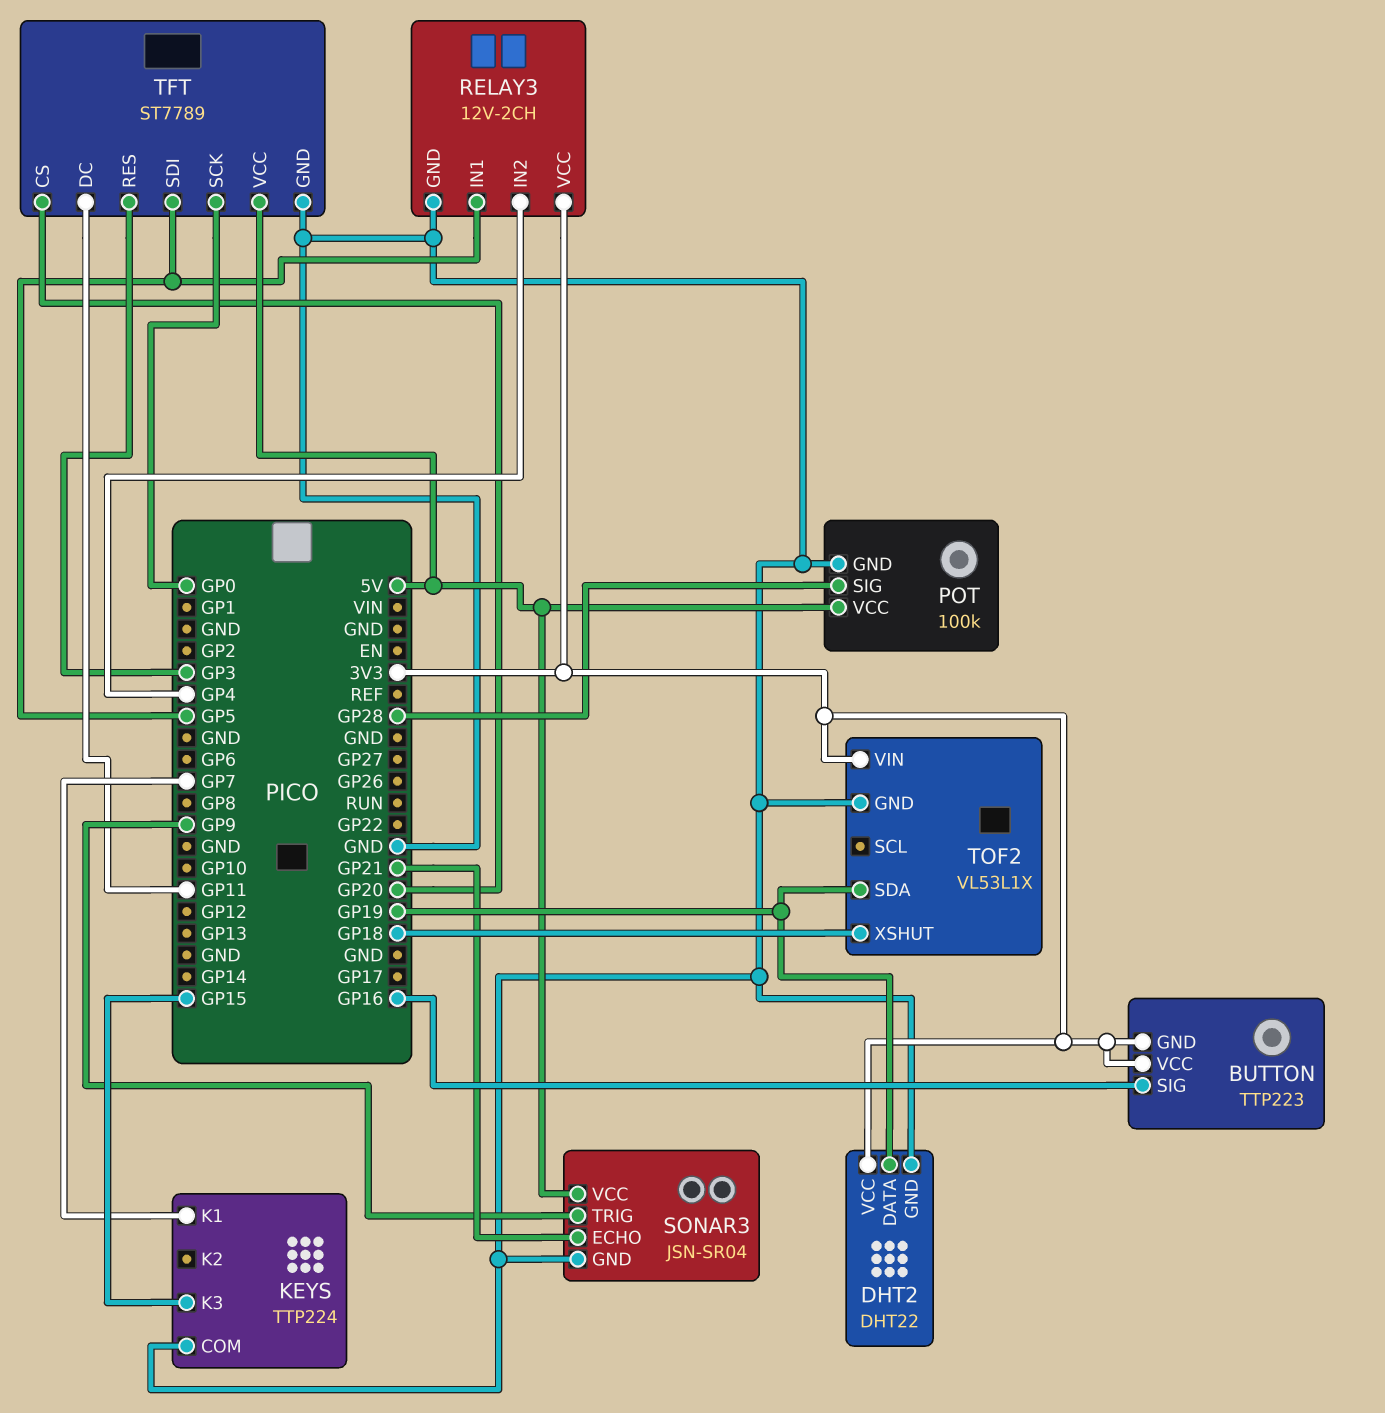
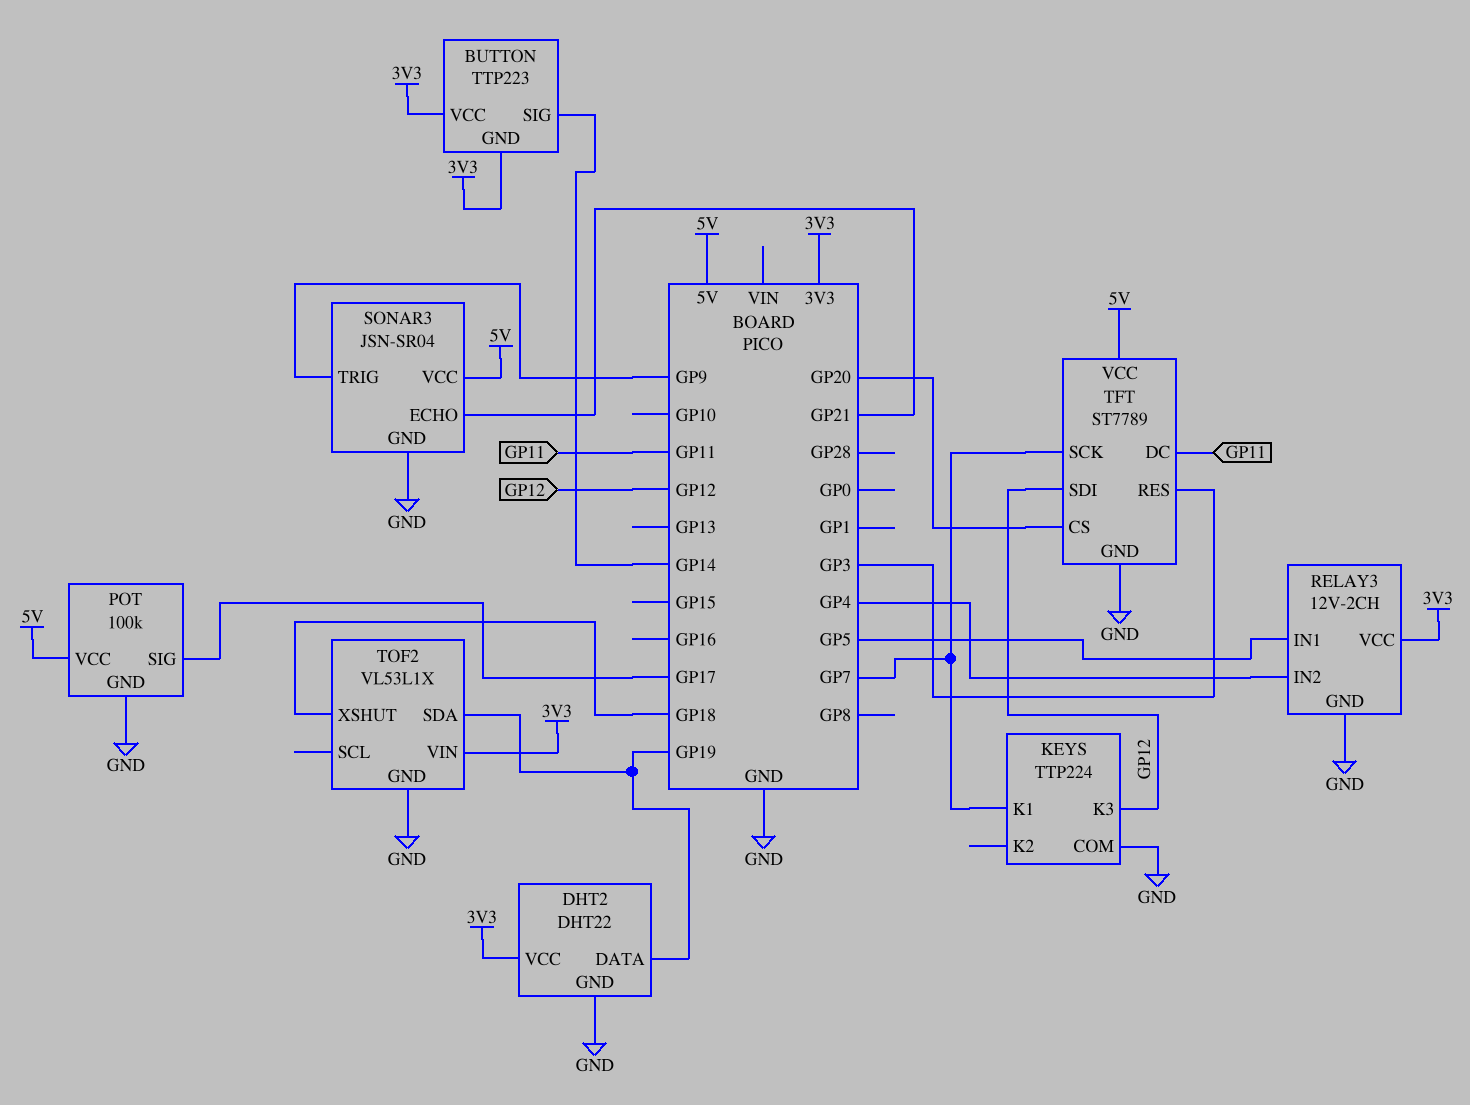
BUTTON pin SIG: GP16 -> GP14
KEYS pin K3: GP15 -> GP12
POT pin SIG: GP28 -> GP17
TFT pin SCK: GP0 -> GP7
TFT pin SDI: GP5 -> GP12

